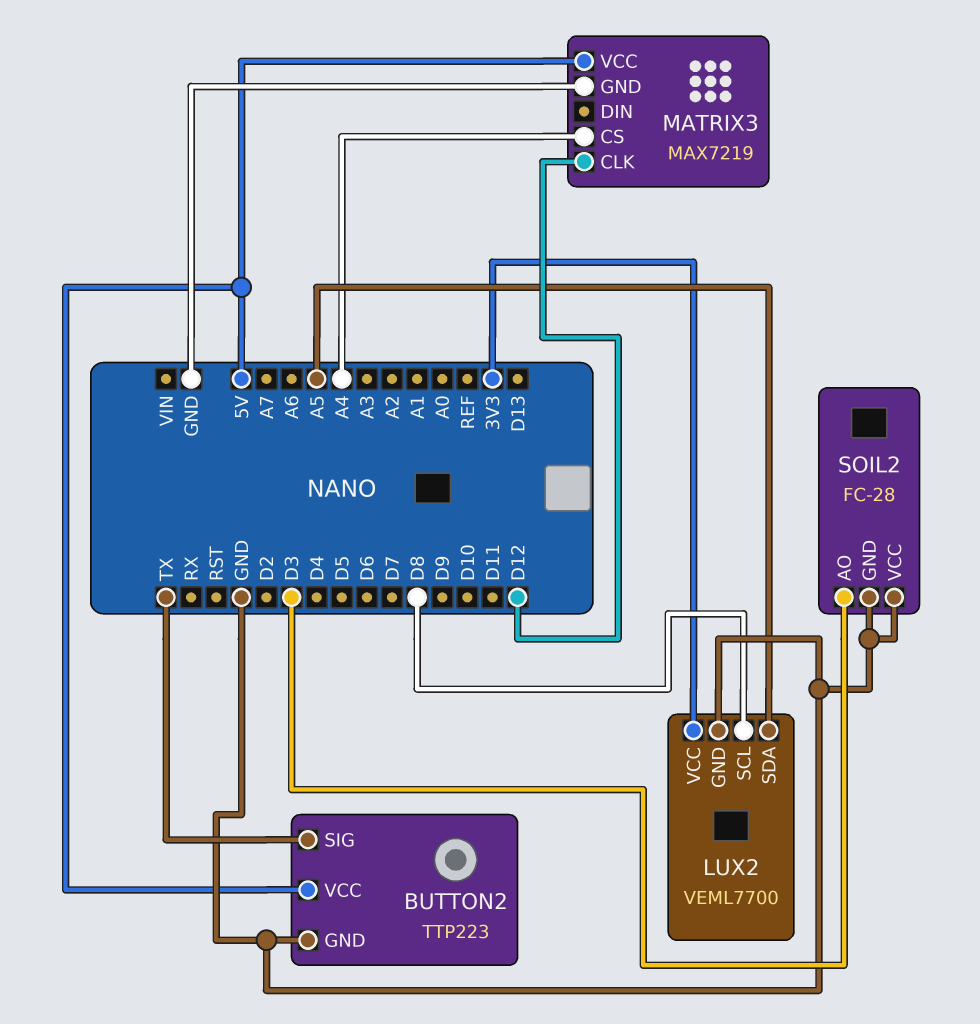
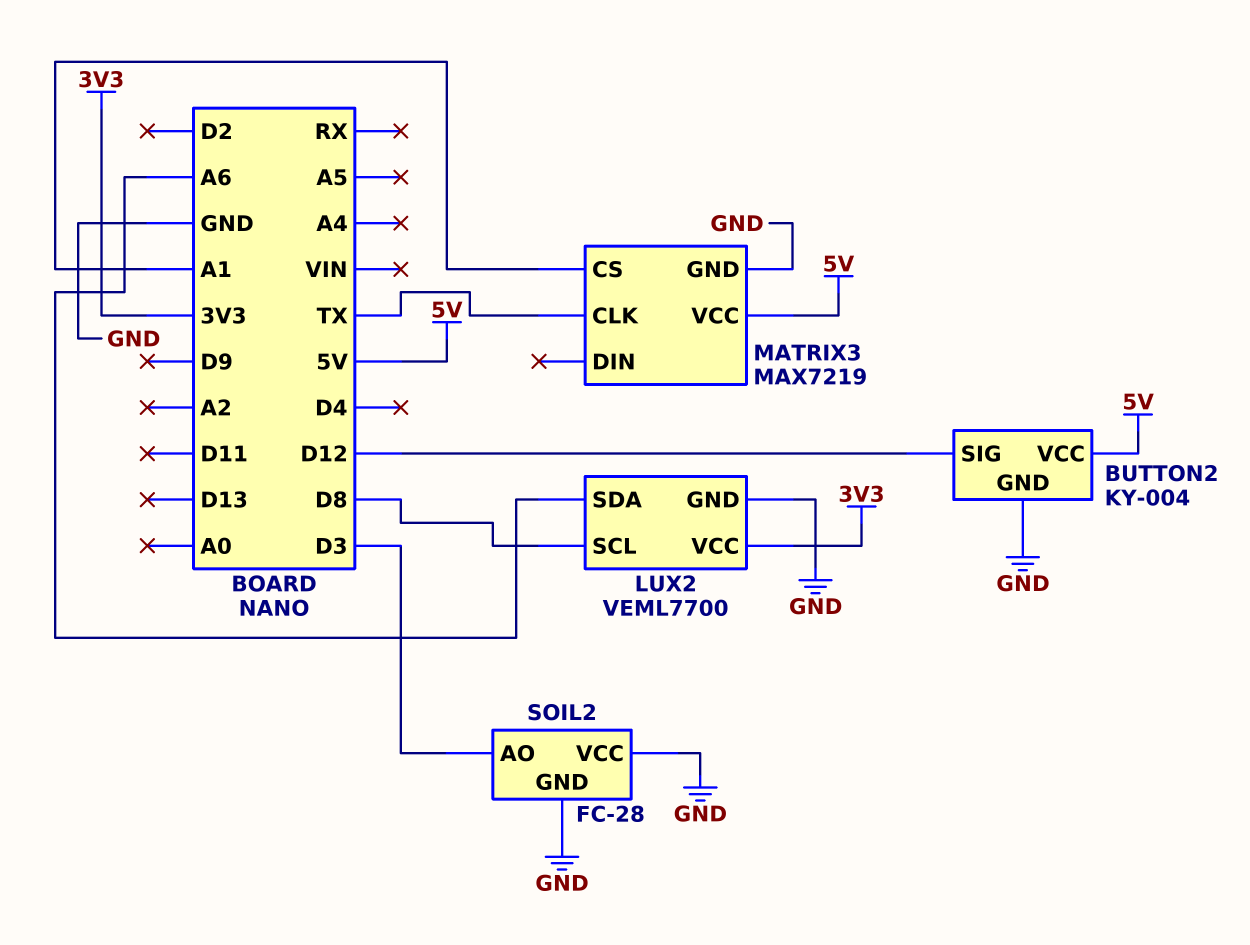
BUTTON2: TTP223 -> KY-004
BUTTON2 pin SIG: TX -> D12
LUX2 pin SDA: A5 -> A6
MATRIX3 pin CLK: D12 -> TX
MATRIX3 pin CS: A4 -> A1

